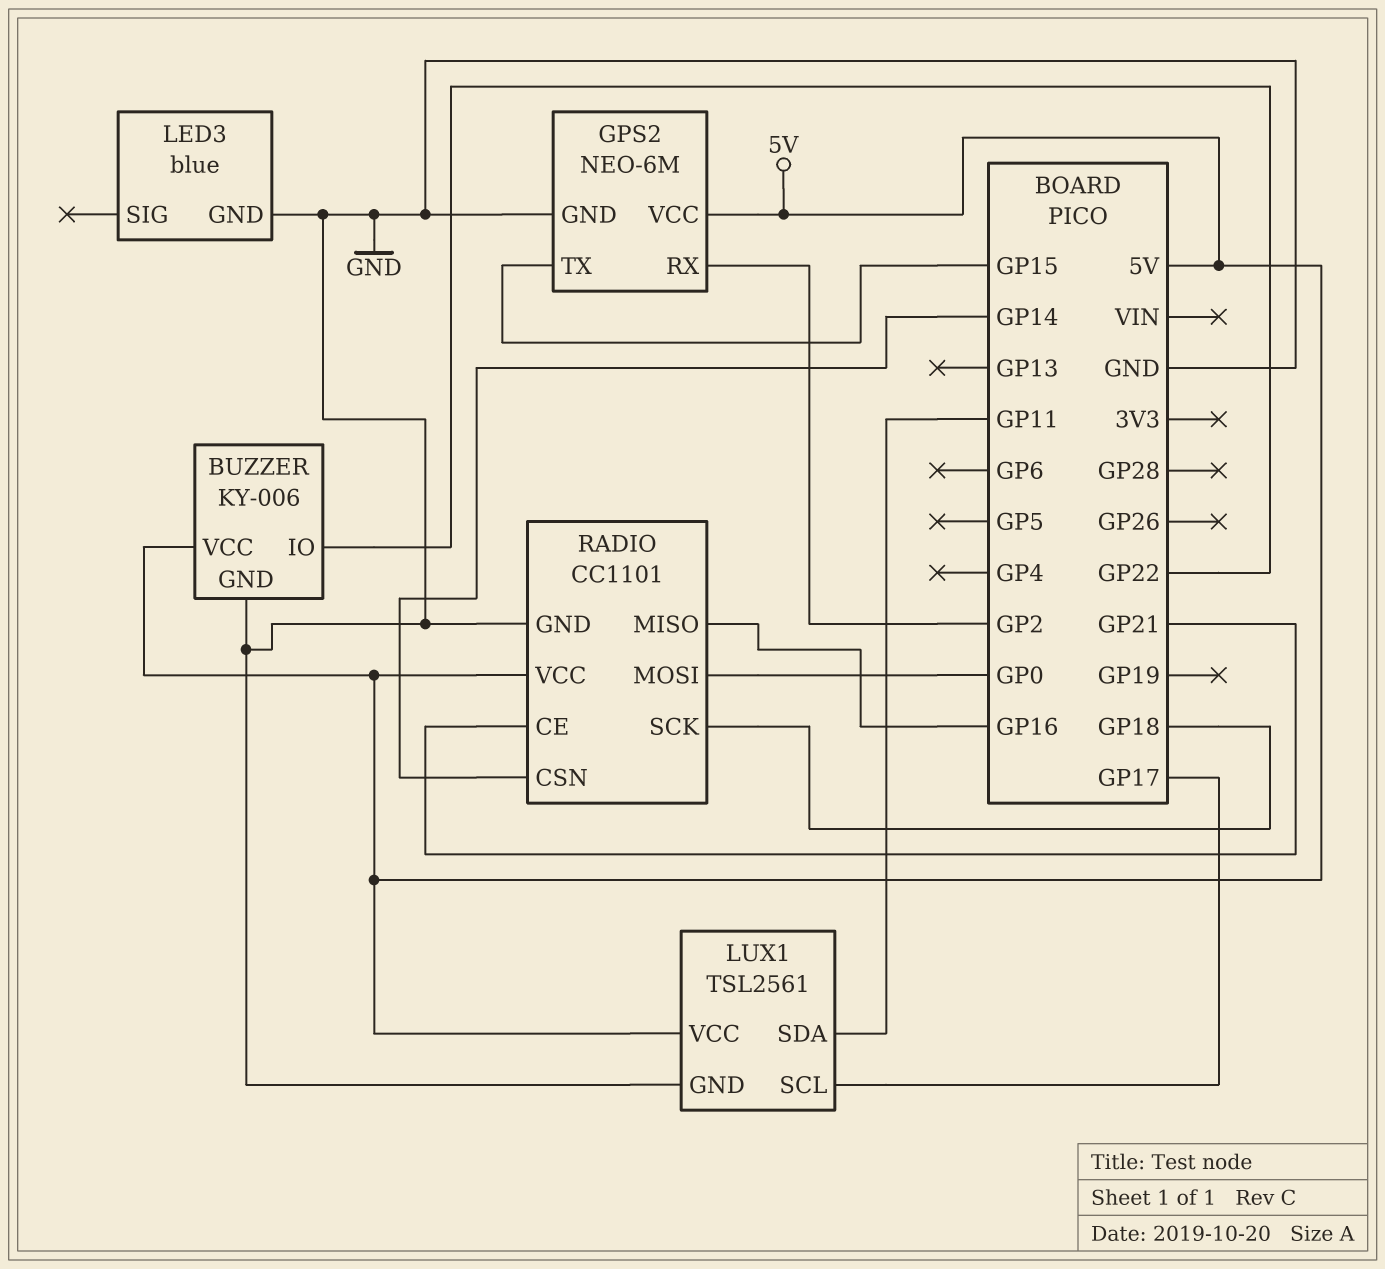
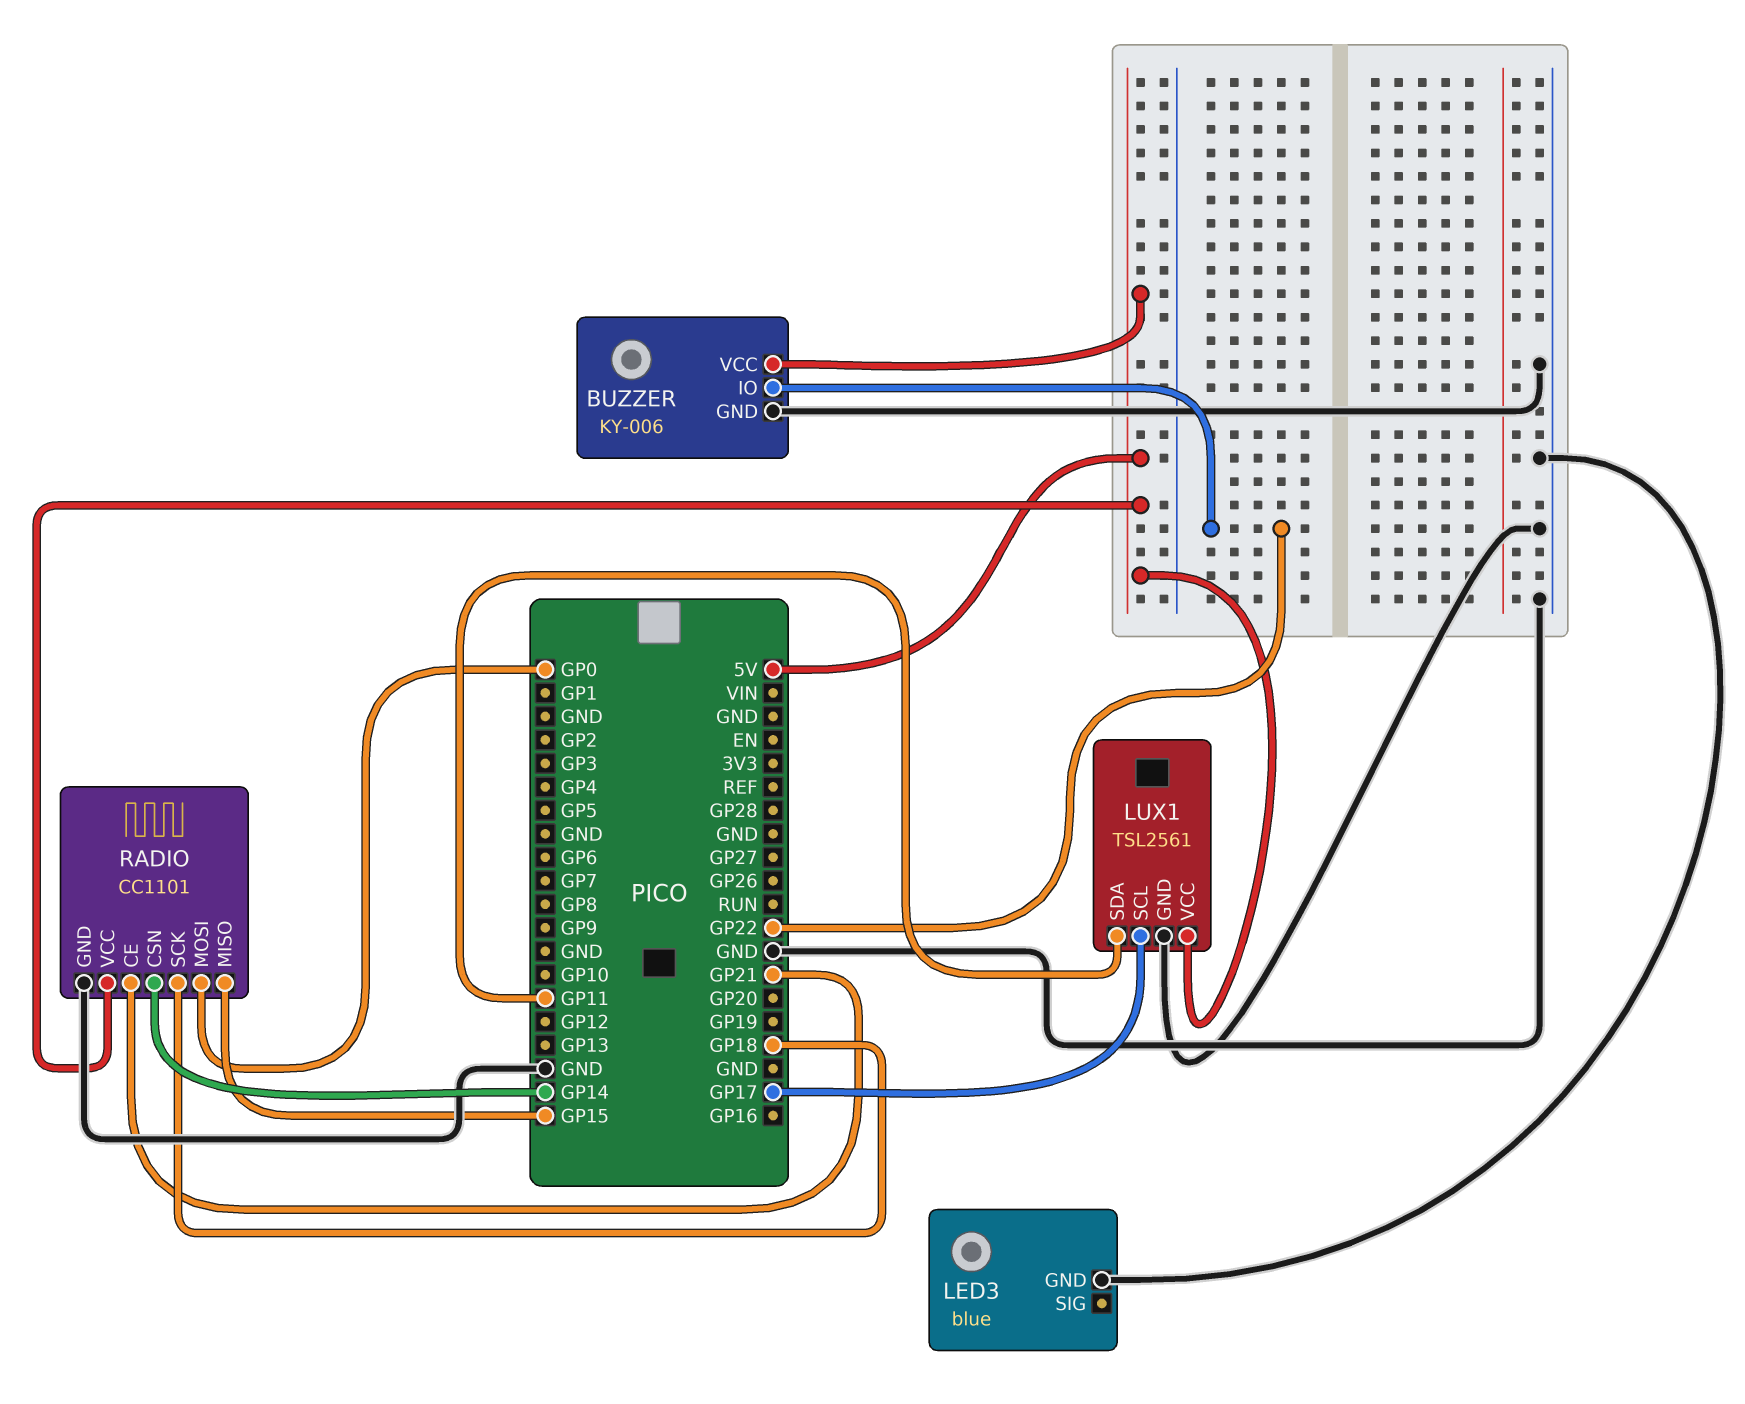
GPS2: NEO-6M -> none
GPS2 pin GND: GND -> none
GPS2 pin RX: GP2 -> none
GPS2 pin TX: GP15 -> none
GPS2 pin VCC: 5V -> none
RADIO pin MISO: GP16 -> GP15

